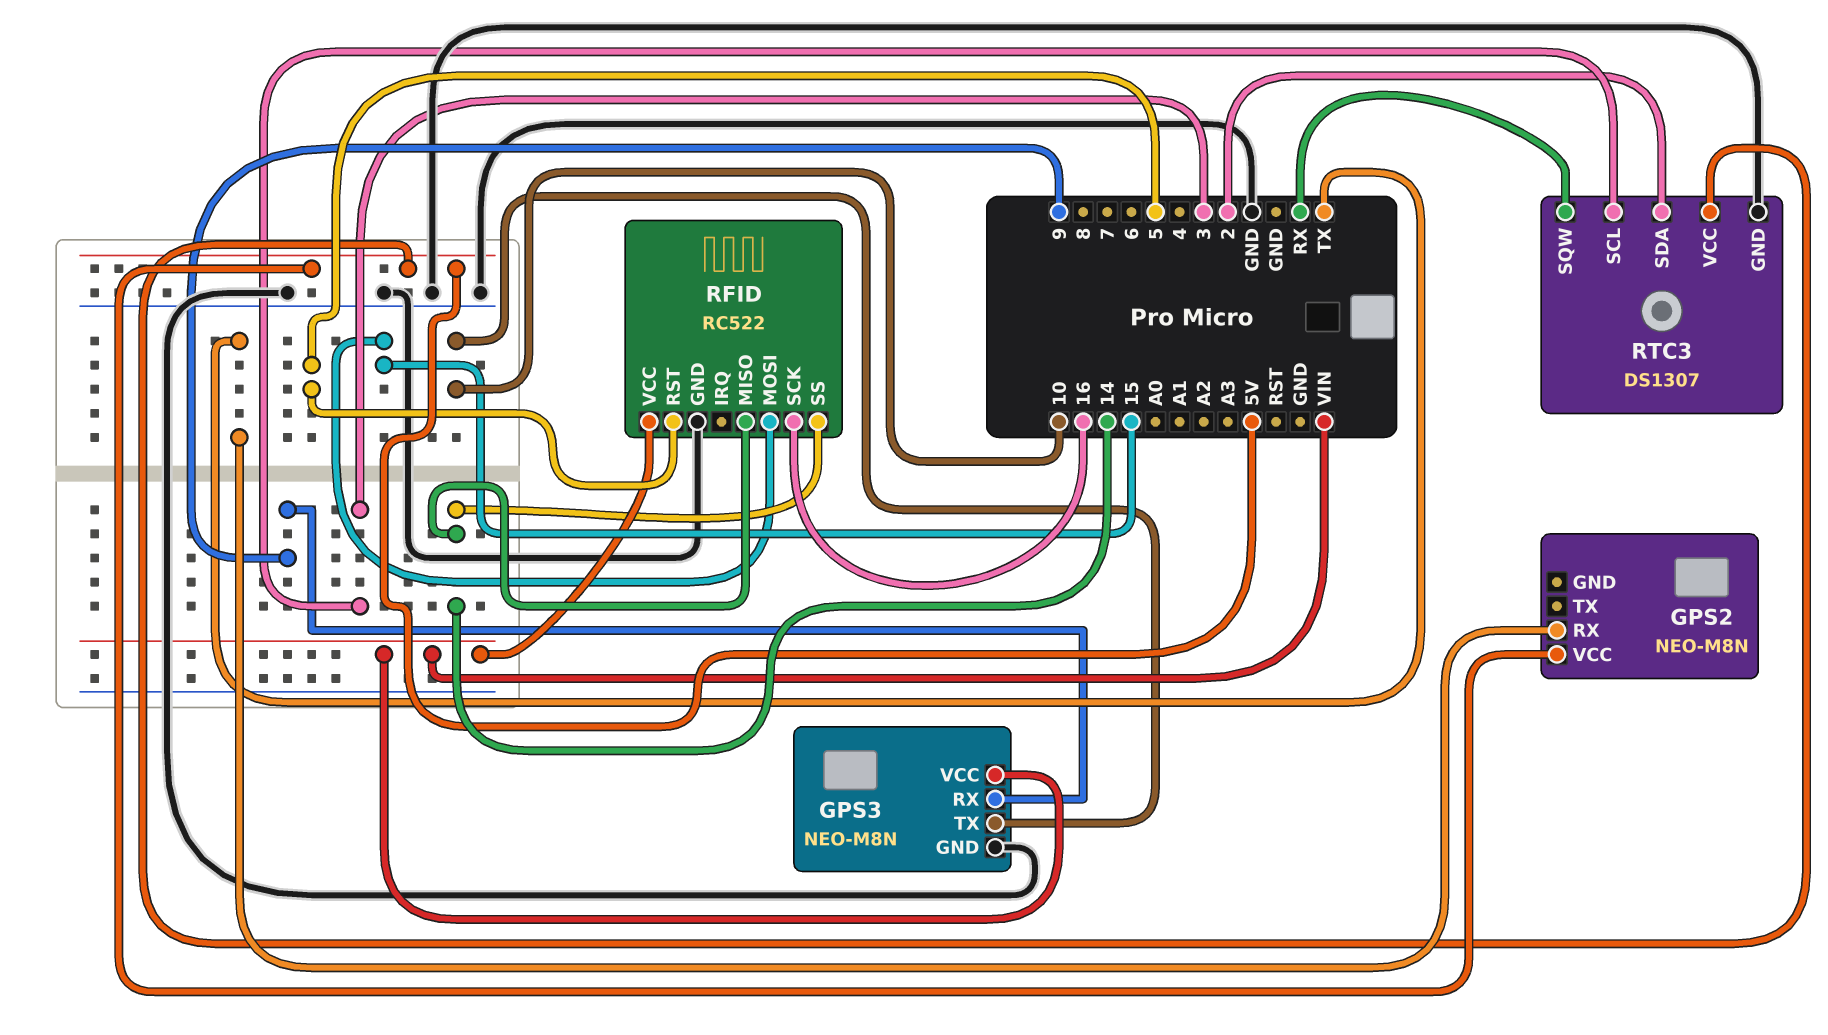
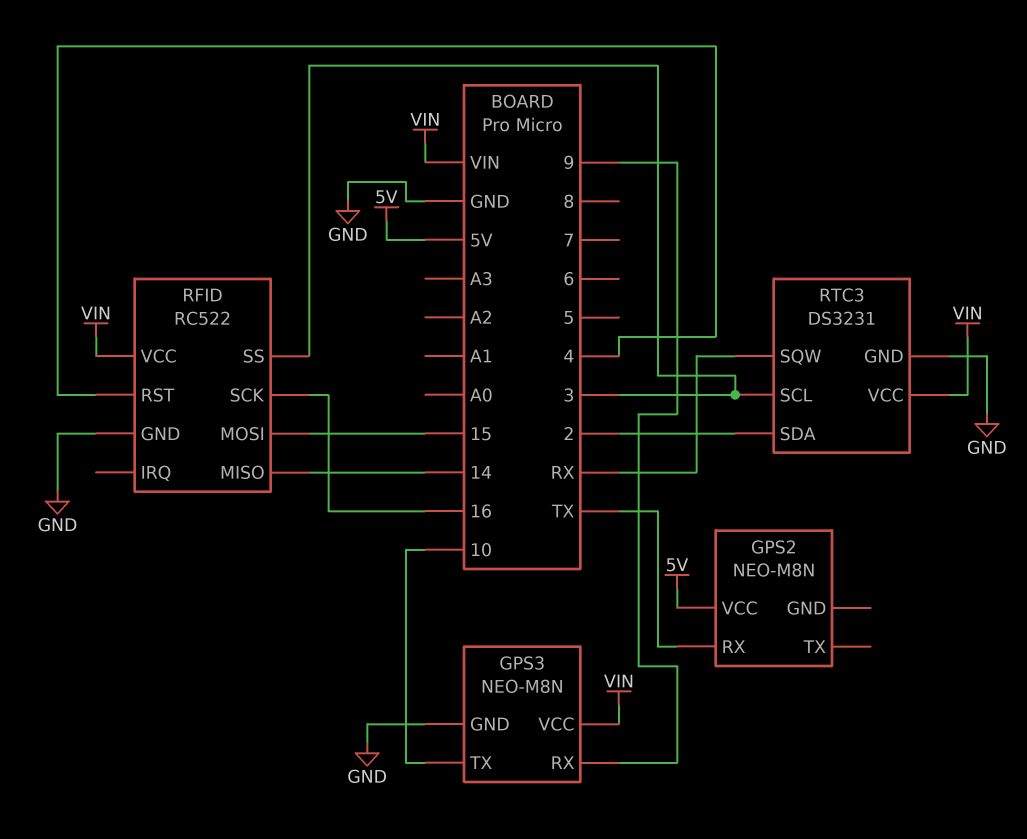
RFID pin RST: 5 -> 4
RFID pin SS: 14 -> 3
RTC3: DS1307 -> DS3231
RTC3 pin VCC: 5V -> VIN

